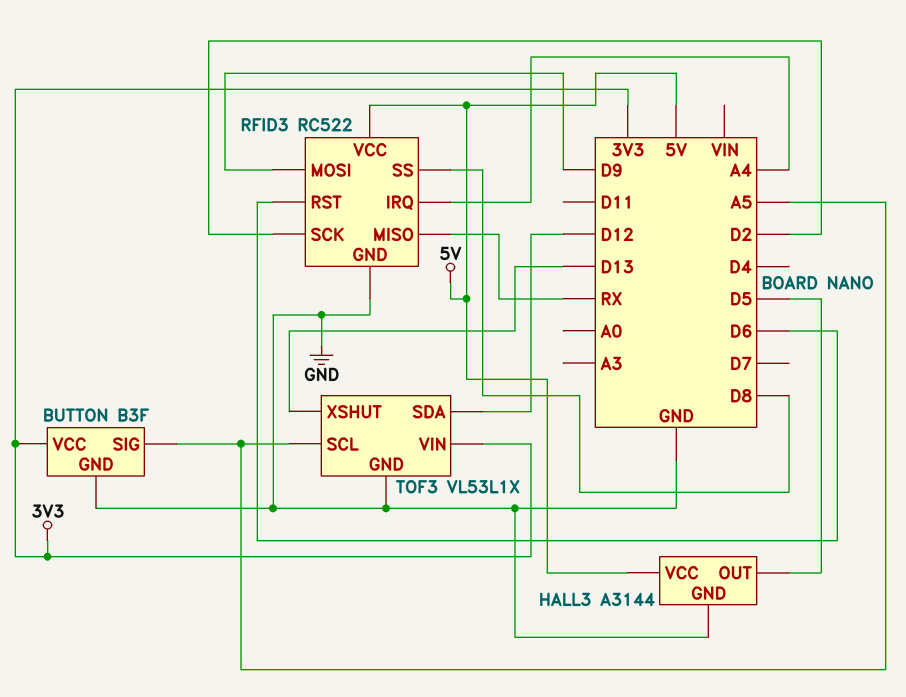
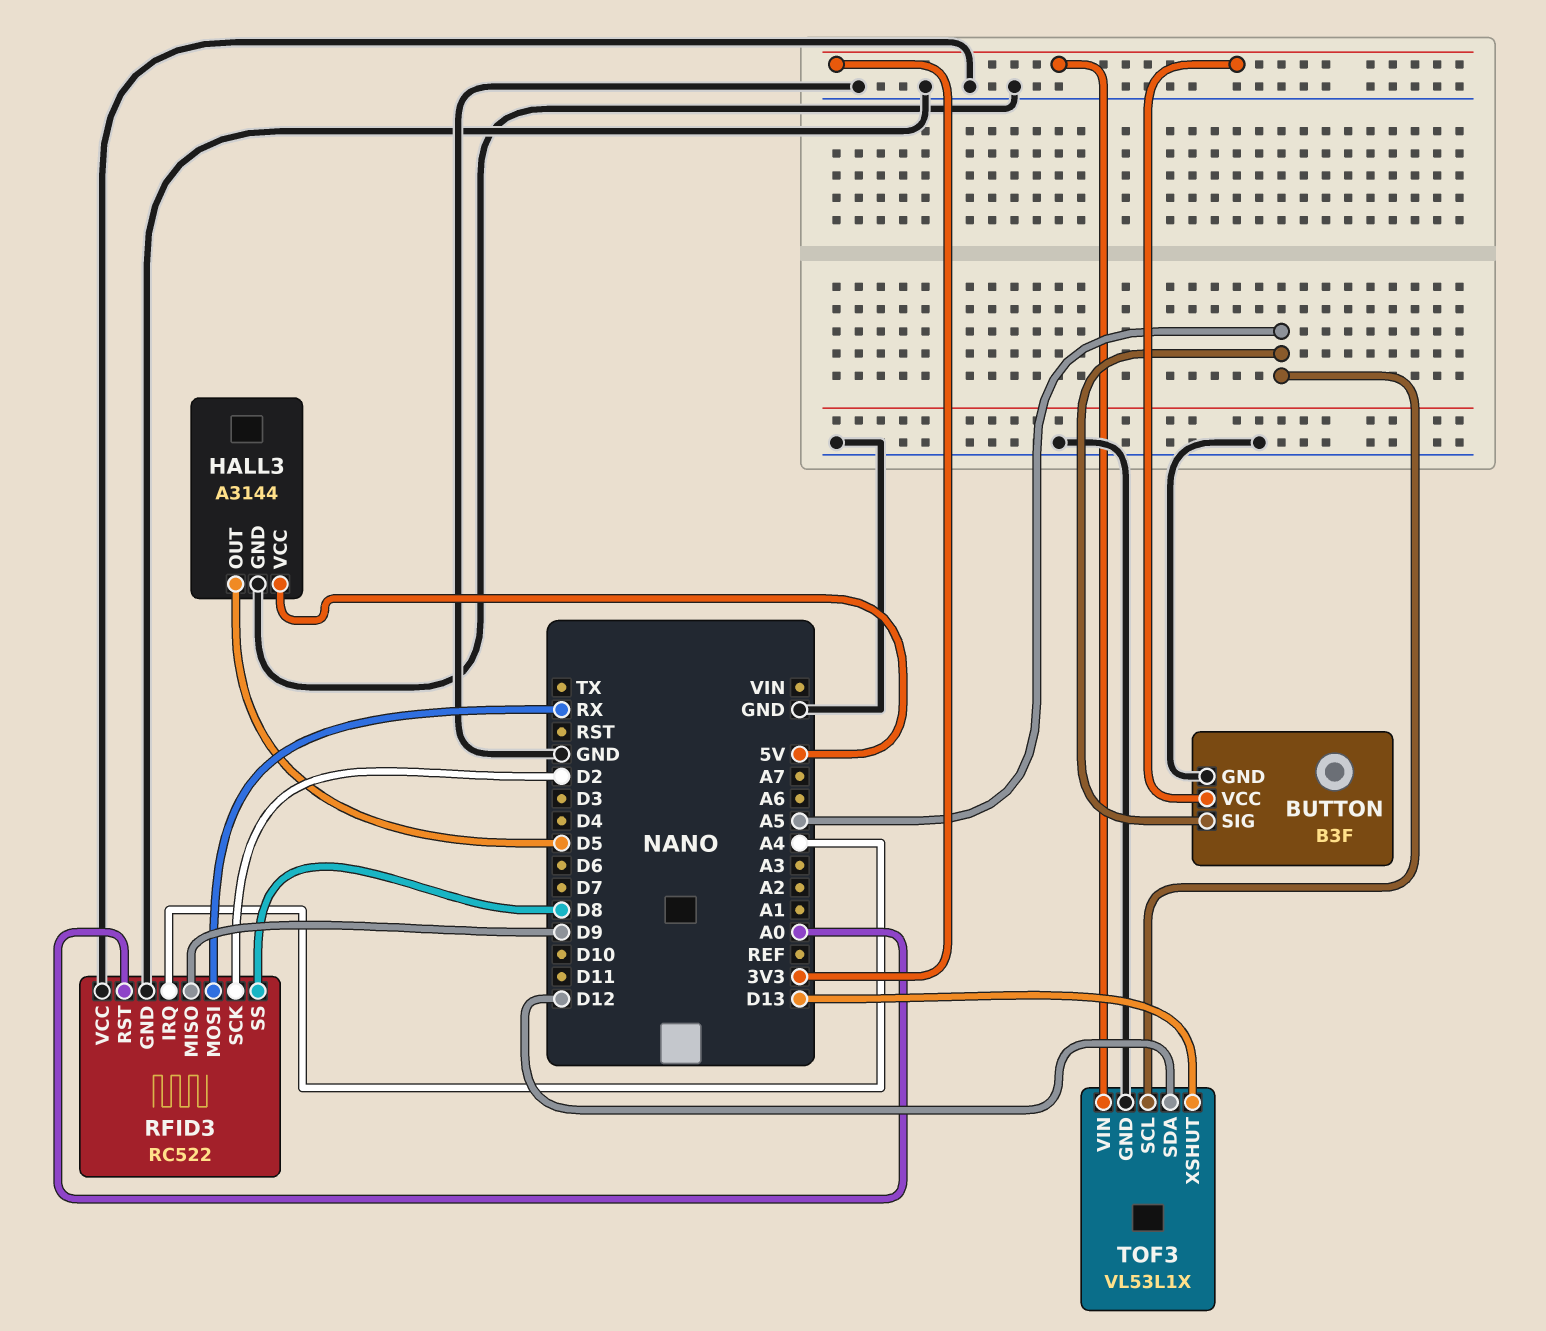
RFID3 pin MISO: RX -> D9
RFID3 pin MOSI: D9 -> RX
RFID3 pin RST: D6 -> A0
RFID3 pin VCC: 5V -> GND

